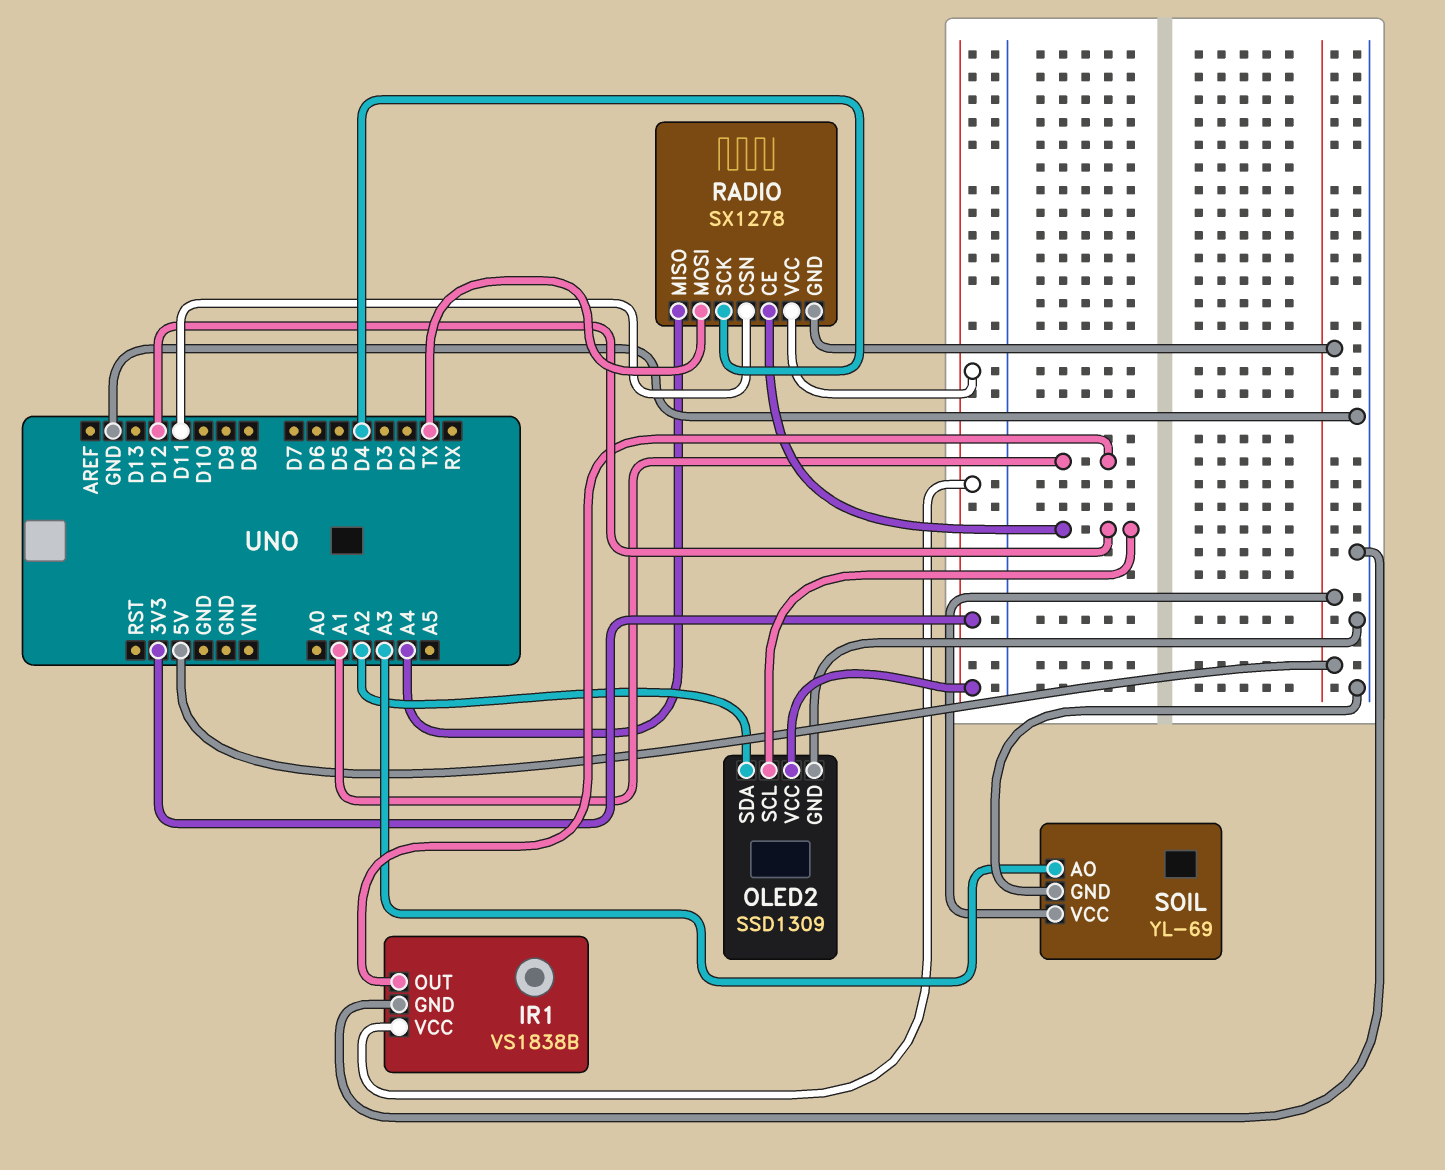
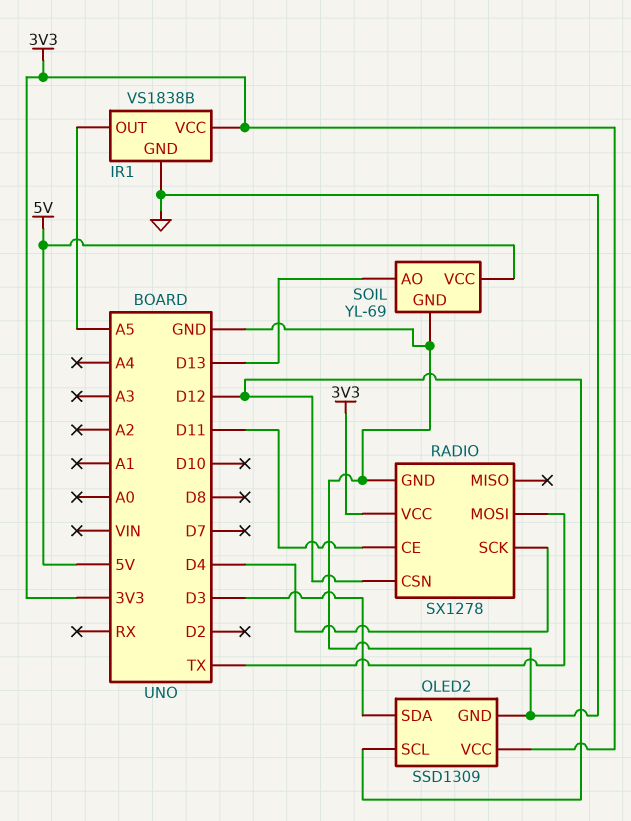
IR1 pin OUT: A1 -> A5
OLED2 pin SDA: A2 -> D3
RADIO pin CE: D12 -> D11
RADIO pin CSN: D11 -> D12
RADIO pin GND: 5V -> GND
RADIO pin MISO: A4 -> none
SOIL pin AO: A3 -> D13

